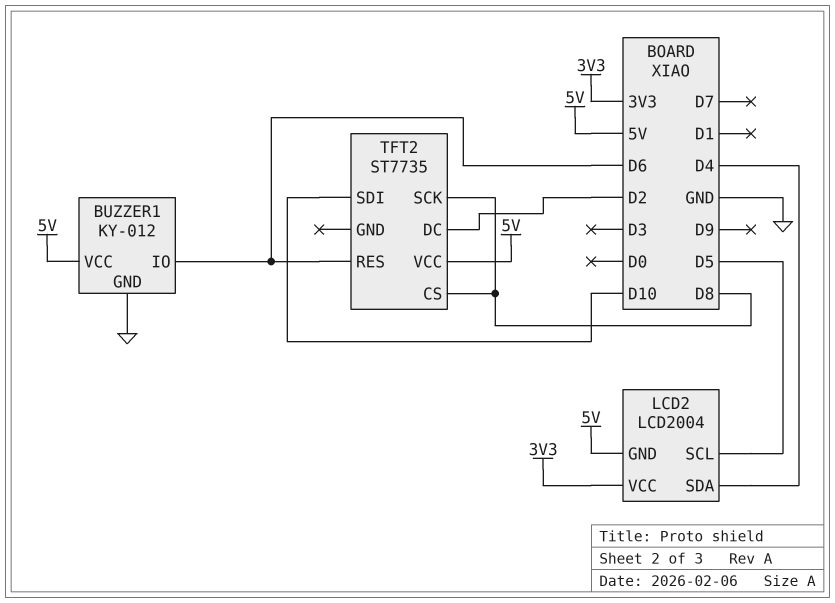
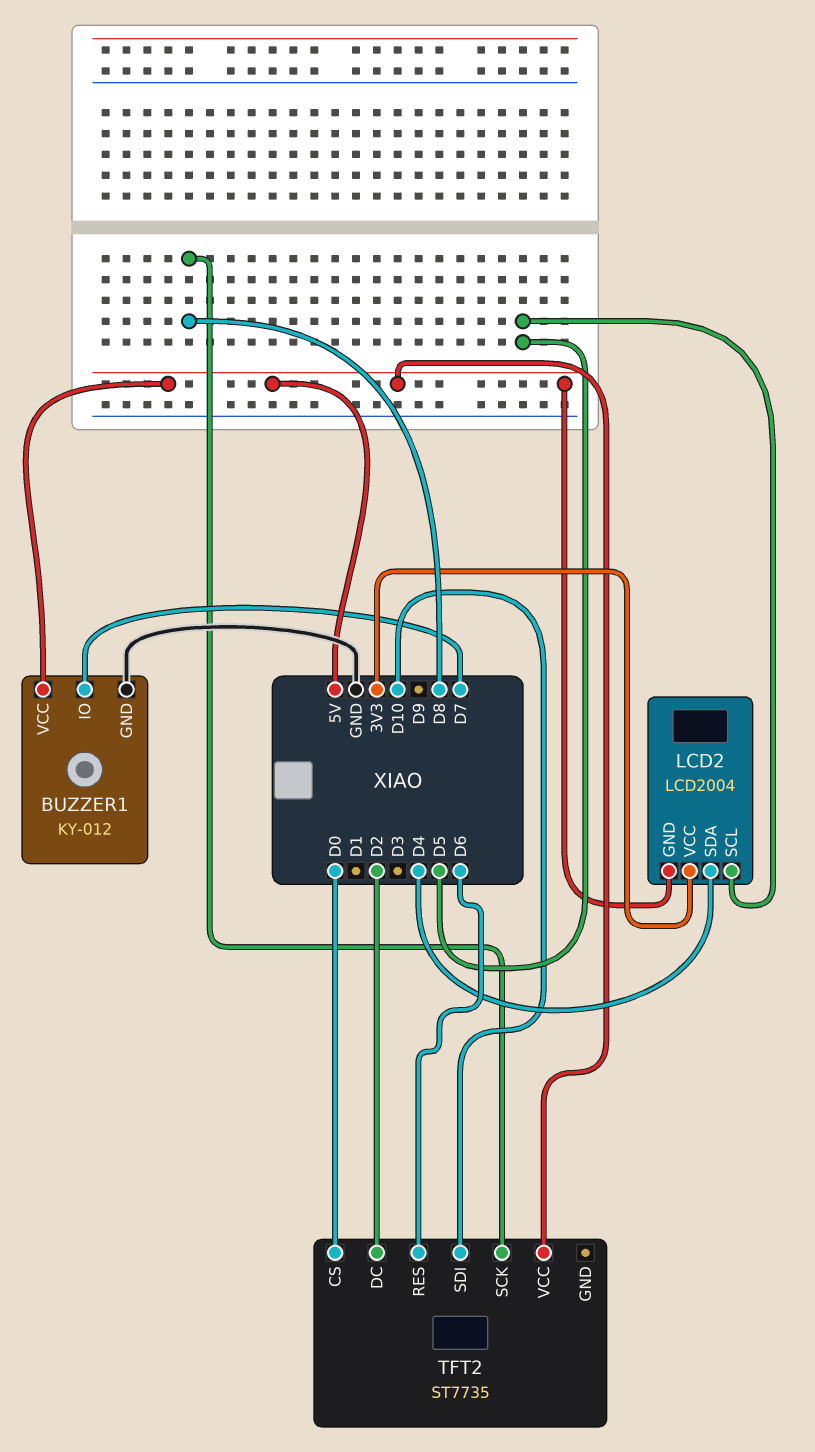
BUZZER1 pin IO: D6 -> D7
TFT2 pin CS: D8 -> D0

